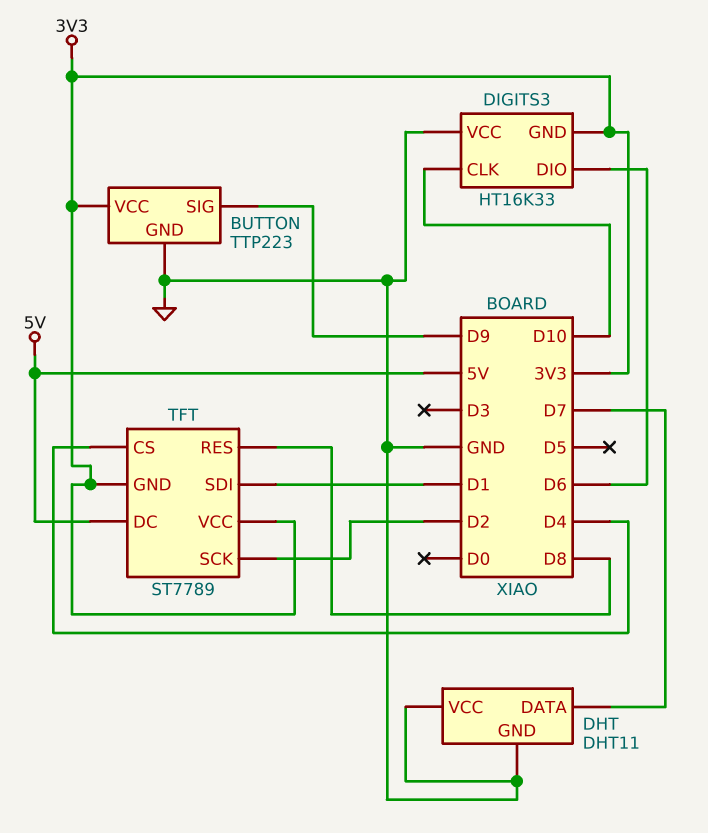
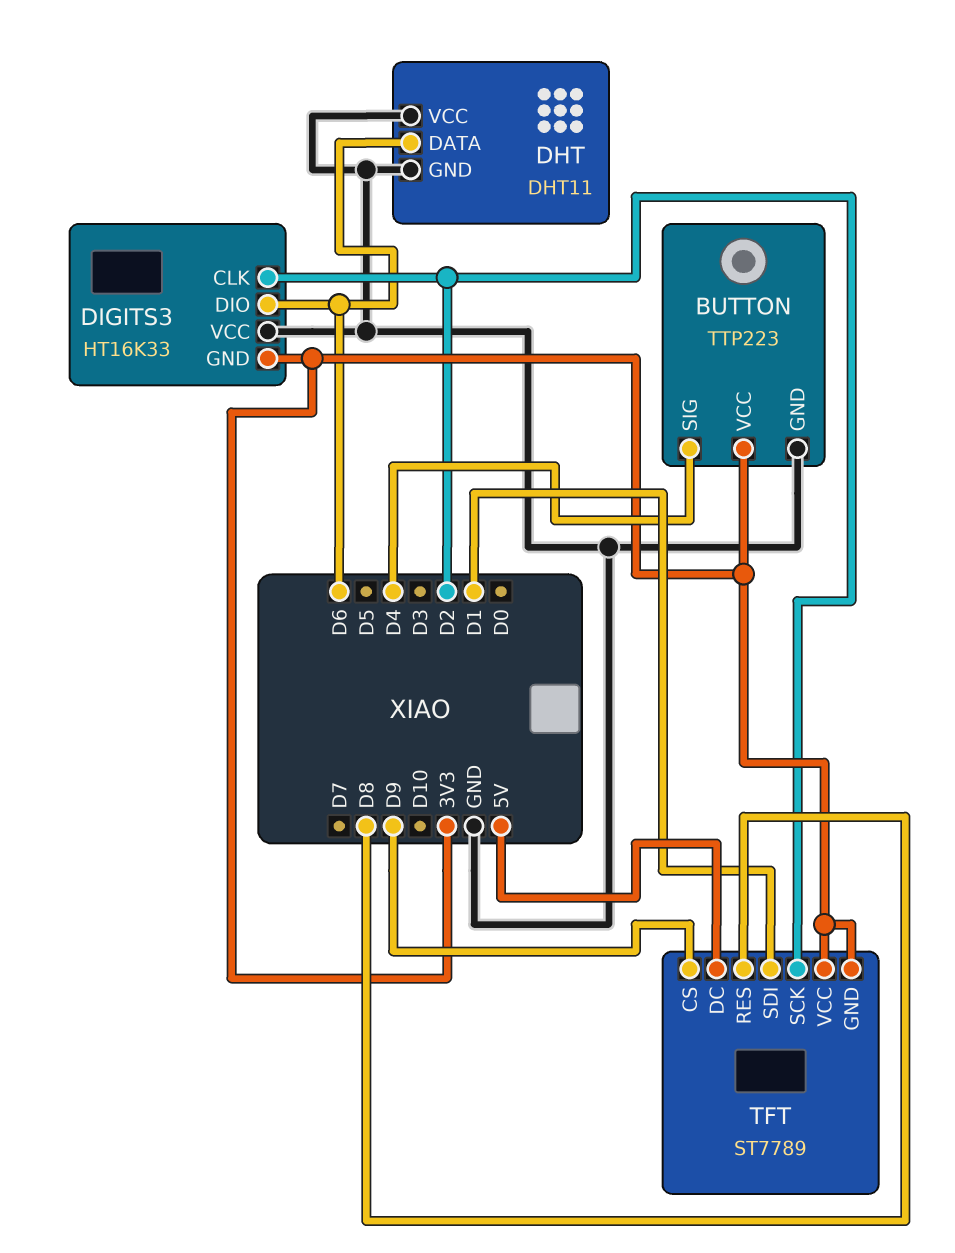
BUTTON pin SIG: D9 -> D4
DHT pin DATA: D7 -> D6
DIGITS3 pin CLK: D10 -> D2
TFT pin CS: D4 -> D9

